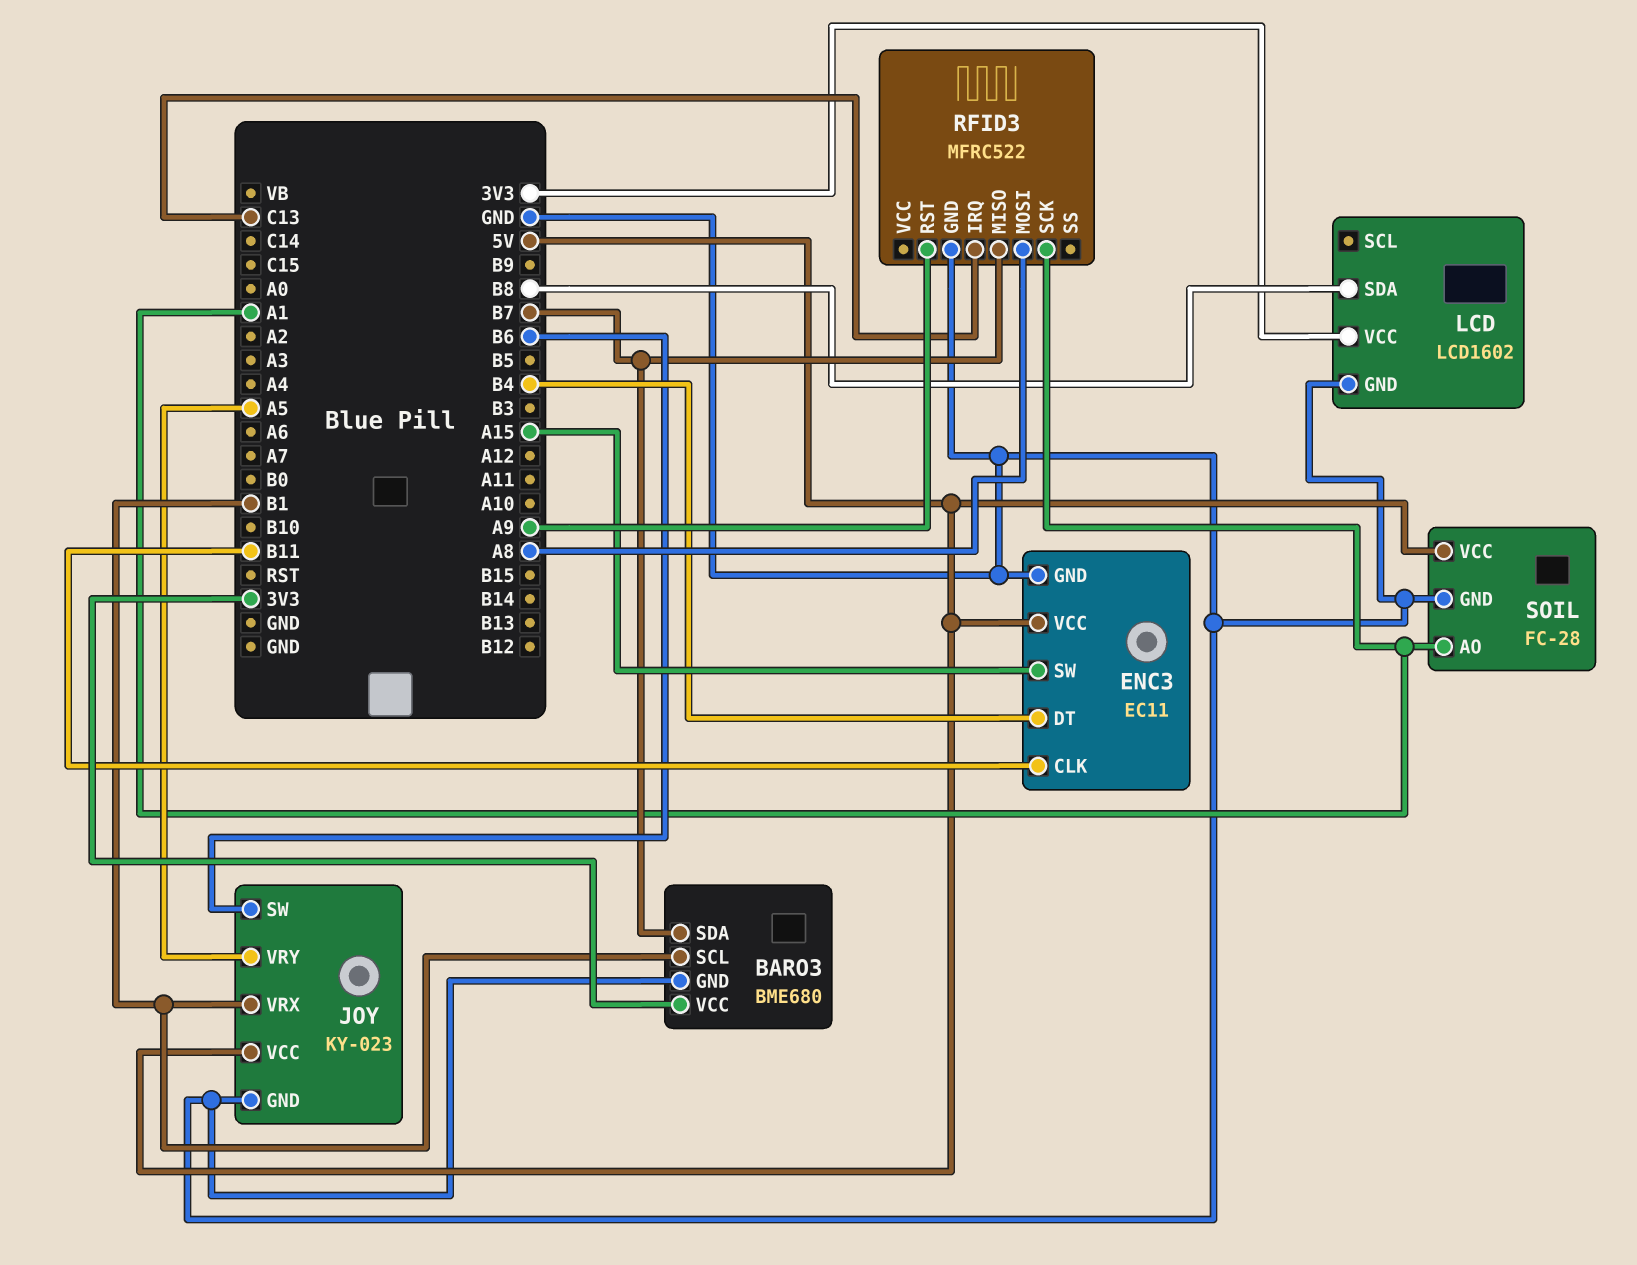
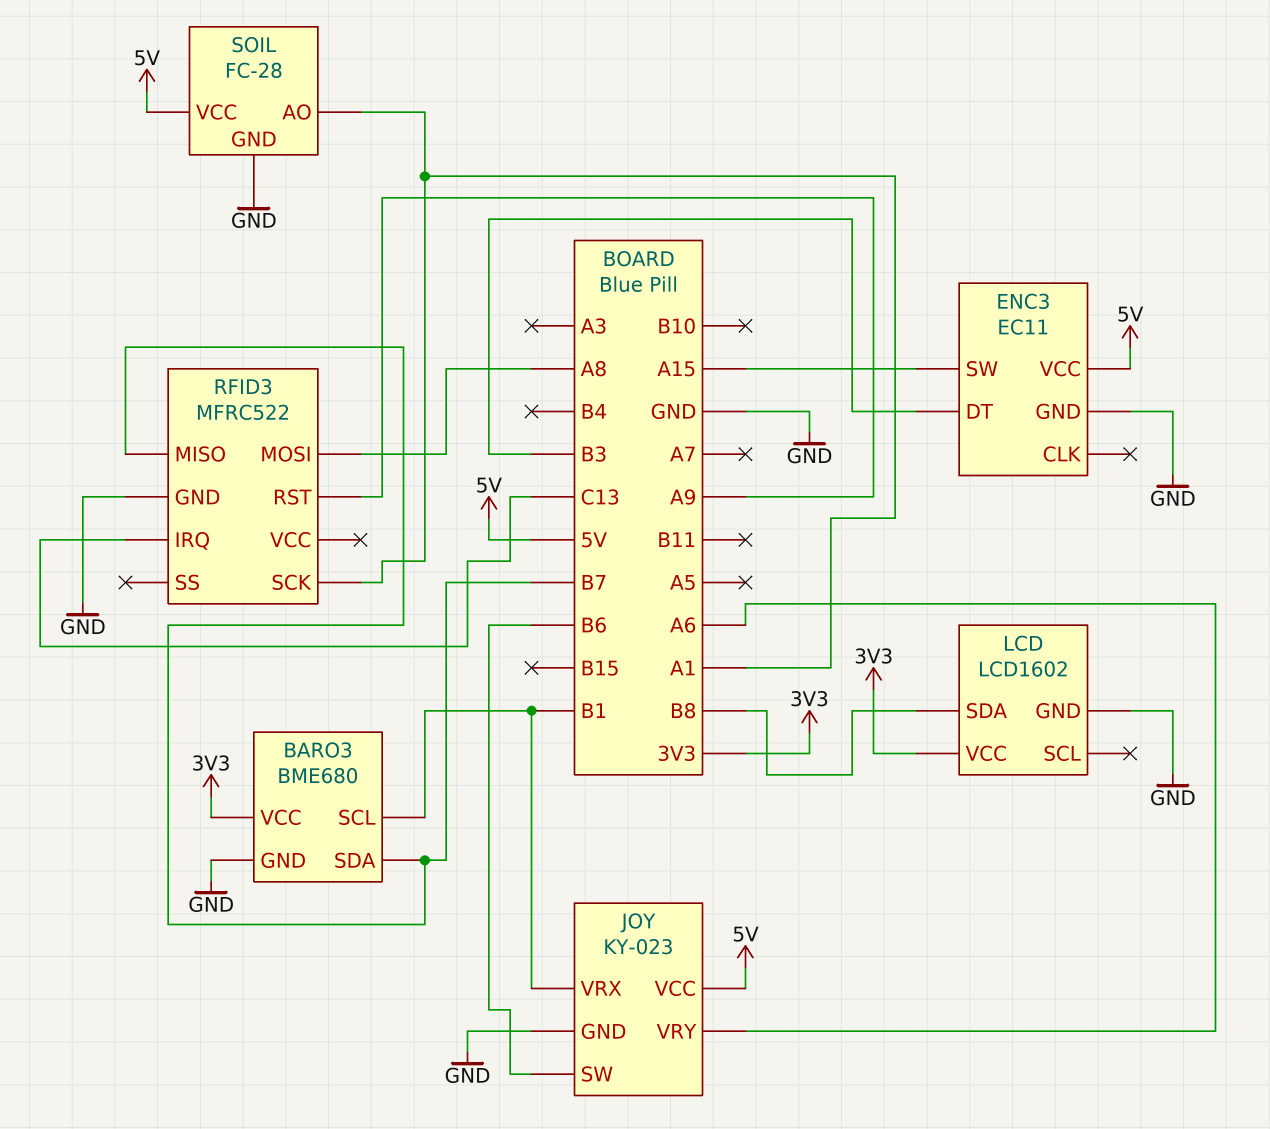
ENC3 pin CLK: B11 -> none
ENC3 pin DT: B4 -> B3
JOY pin VRY: A5 -> A6

